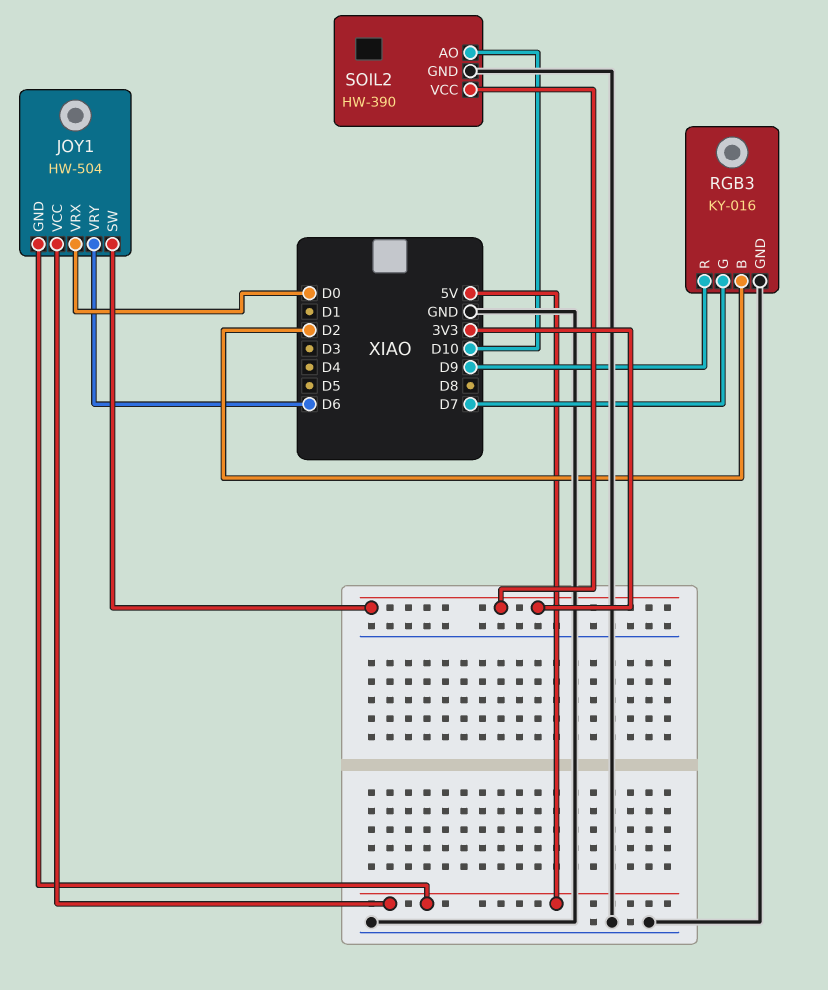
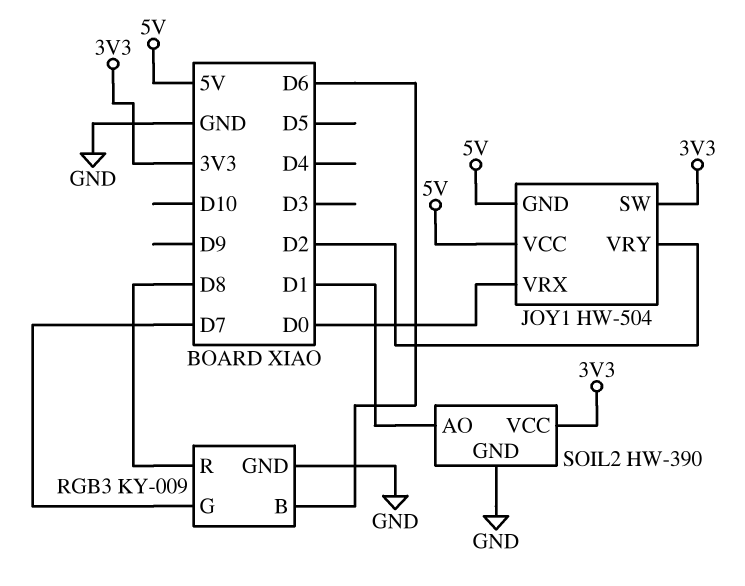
JOY1 pin VRY: D6 -> D2
RGB3: KY-016 -> KY-009
RGB3 pin B: D2 -> D6
RGB3 pin R: D9 -> D8
SOIL2 pin AO: D10 -> D1

